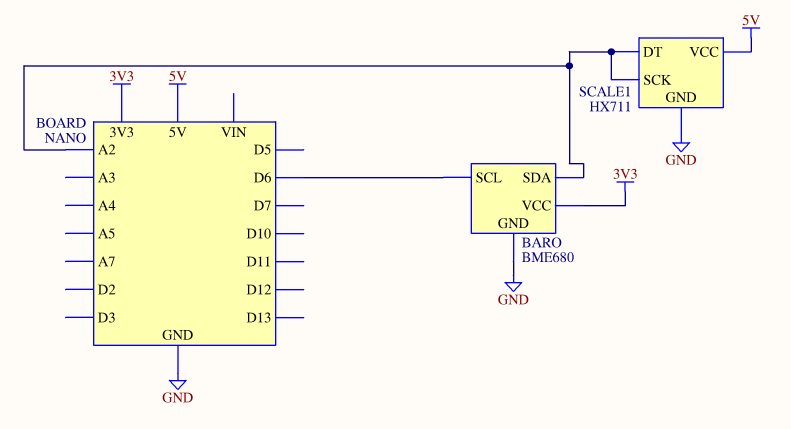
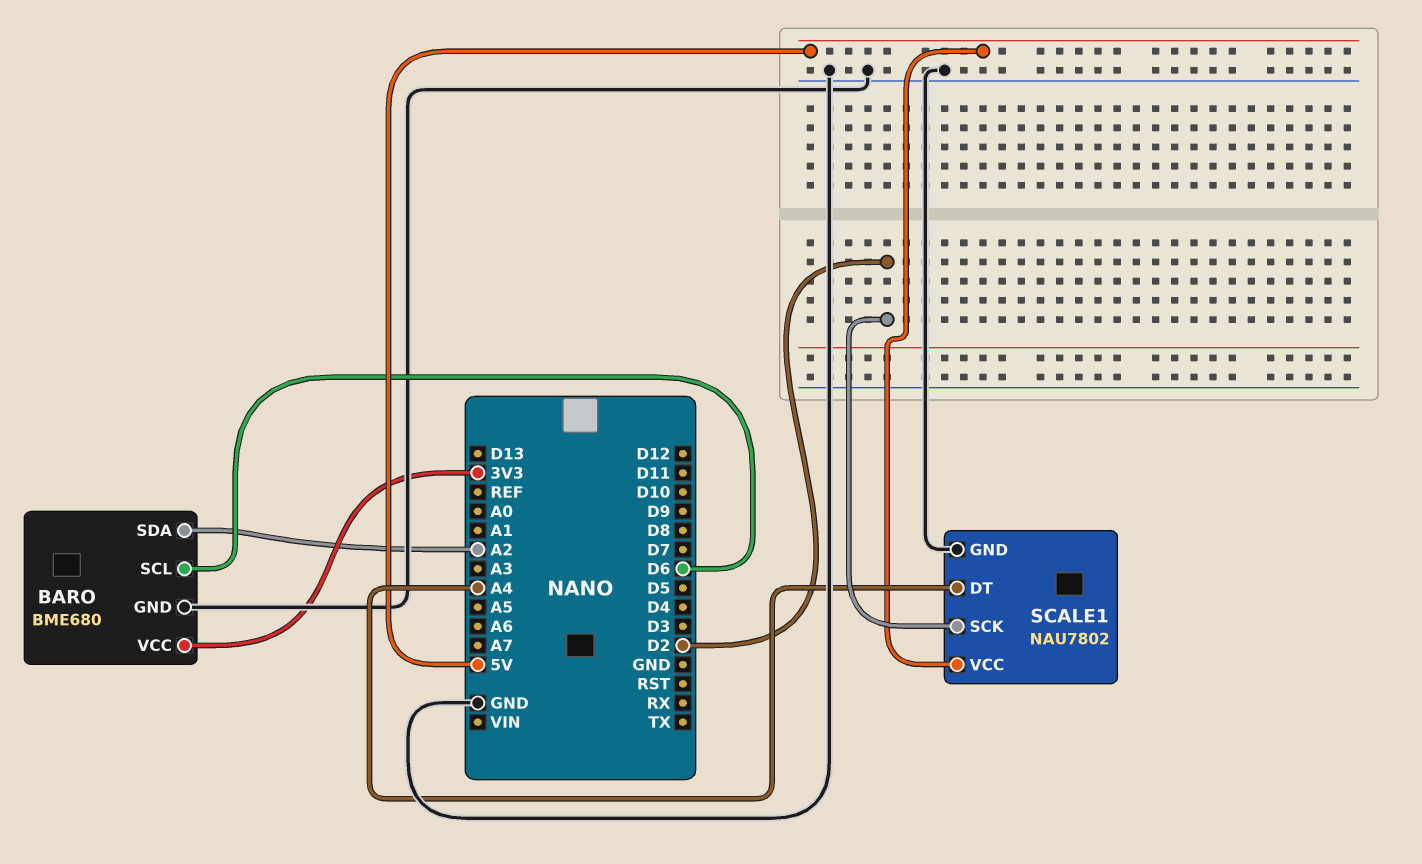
SCALE1: HX711 -> NAU7802
SCALE1 pin DT: A2 -> A4
SCALE1 pin SCK: A2 -> D2

